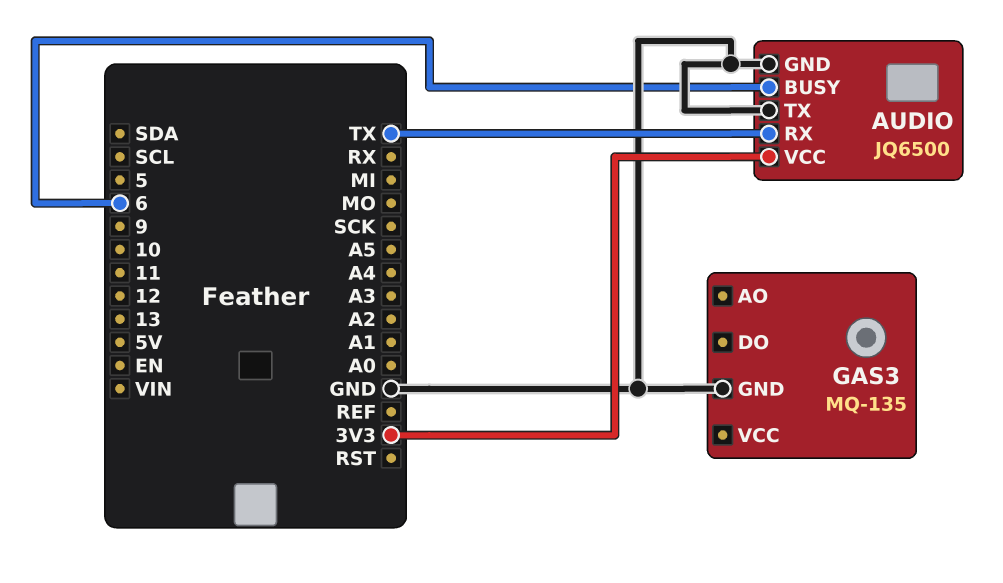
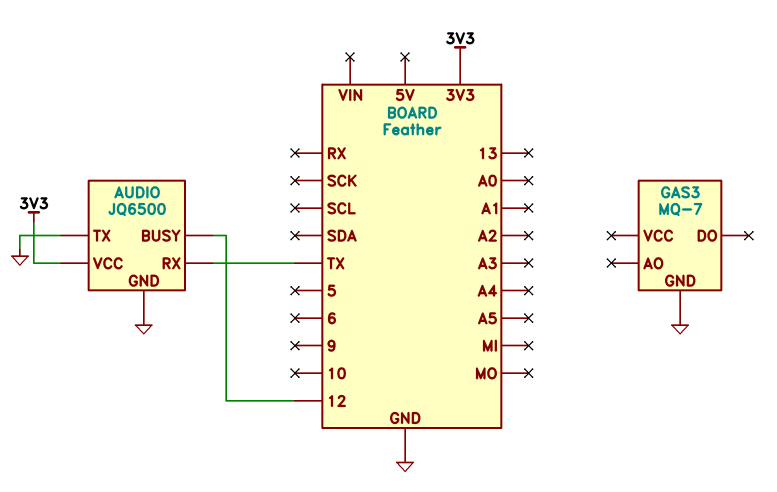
AUDIO pin BUSY: 6 -> 12
GAS3: MQ-135 -> MQ-7

